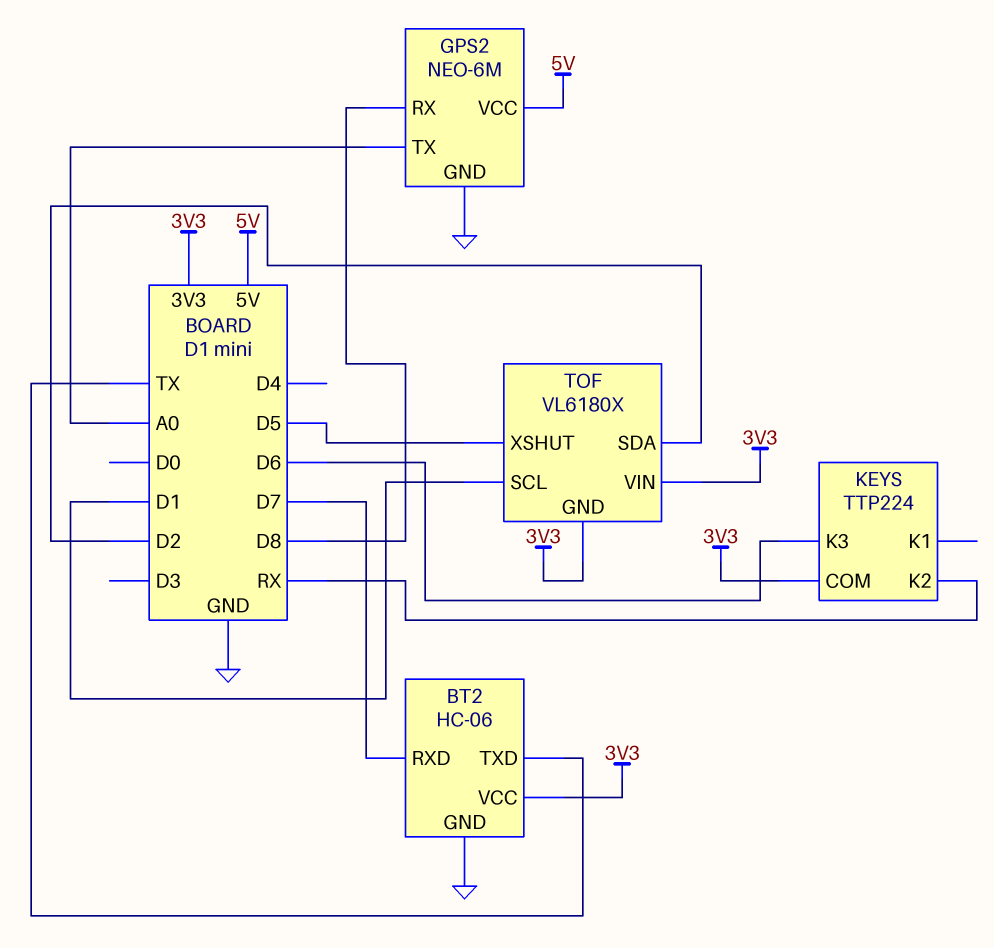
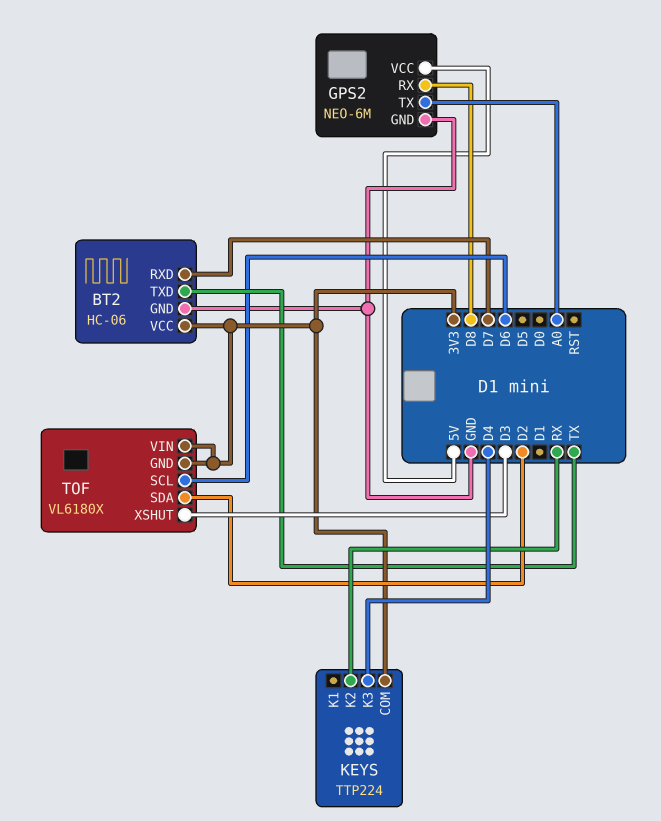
KEYS pin K3: D6 -> D4
TOF pin SCL: D1 -> D6
TOF pin XSHUT: D5 -> D3

